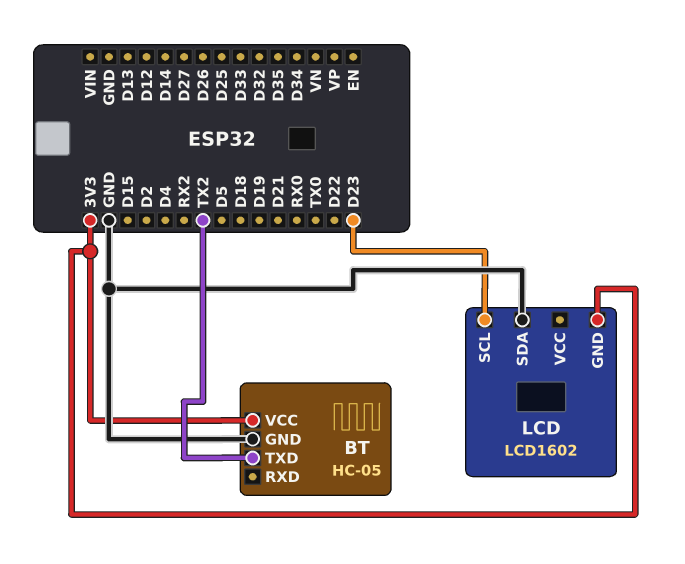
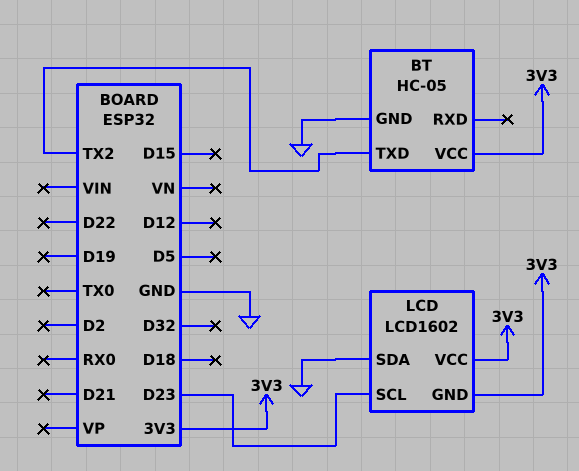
LCD pin VCC: none -> 3V3

